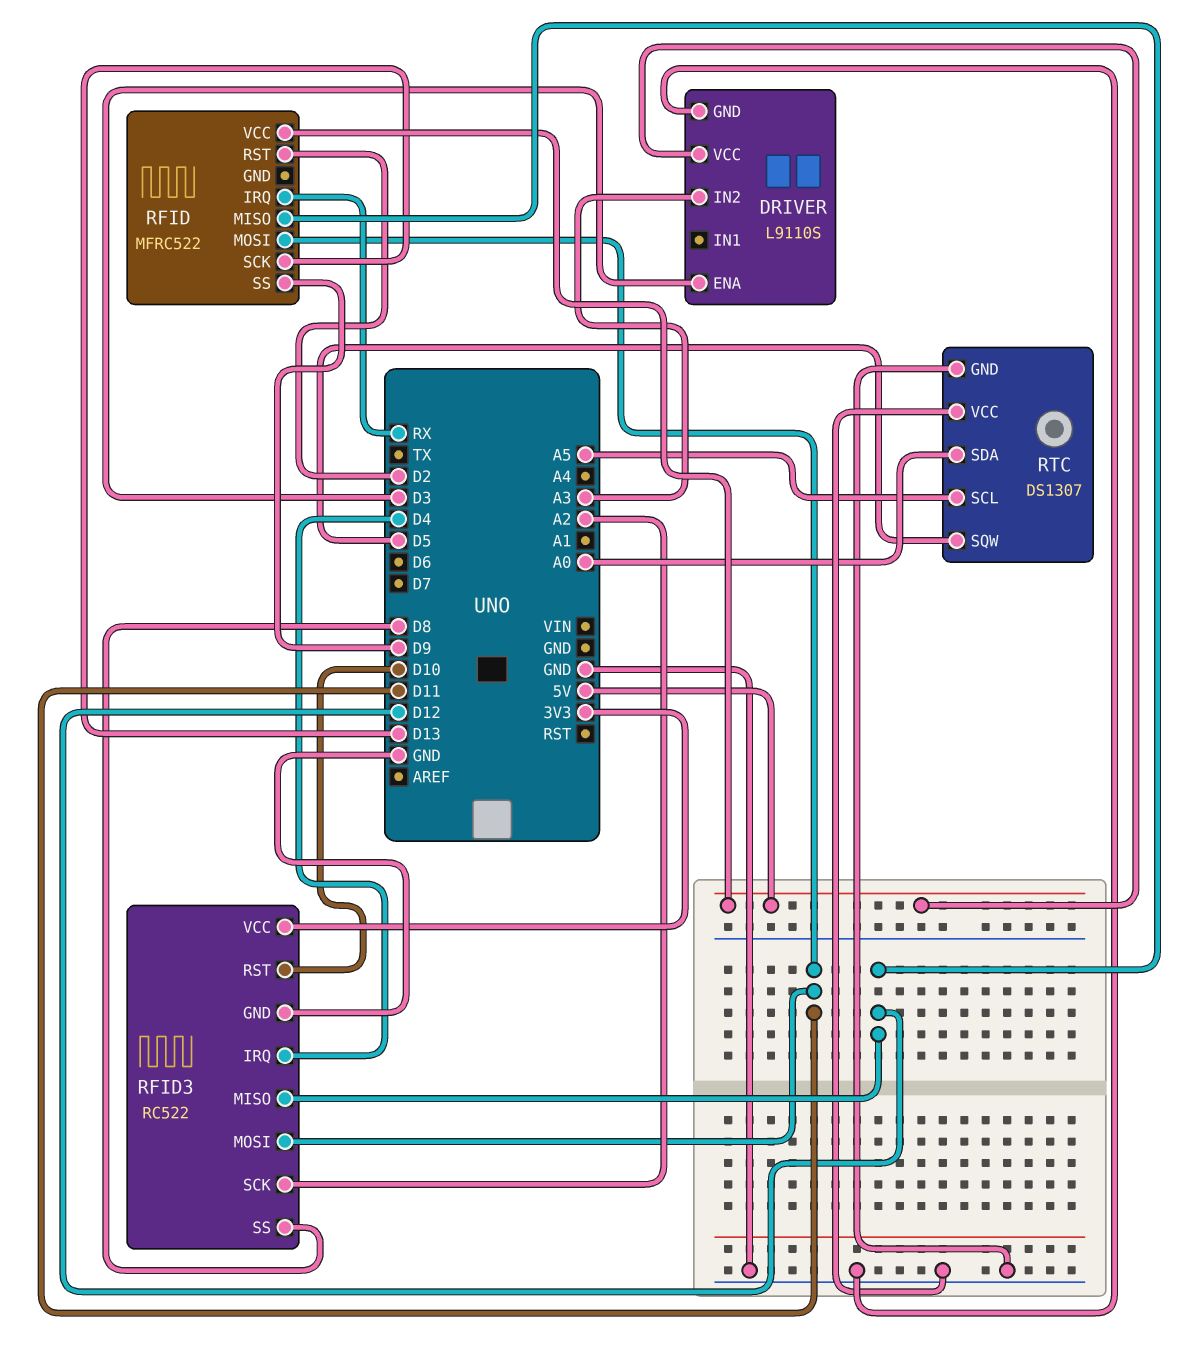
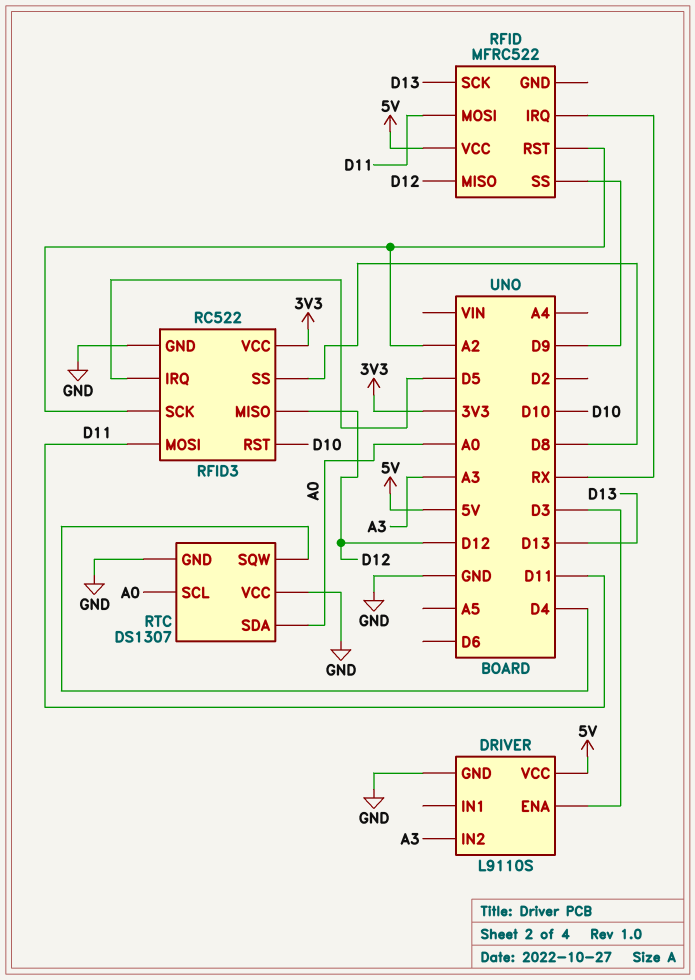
RFID pin RST: D2 -> A2
RFID3 pin IRQ: D4 -> D5
RTC pin SCL: A5 -> A0
RTC pin SQW: D5 -> D4

